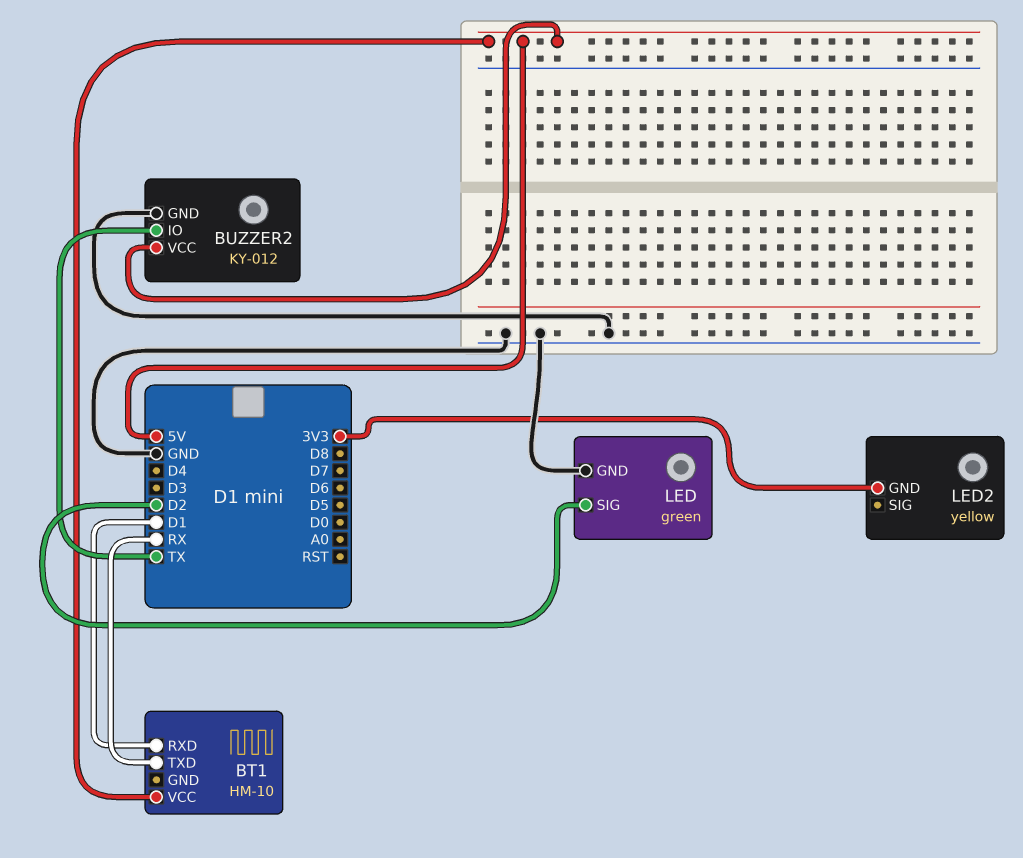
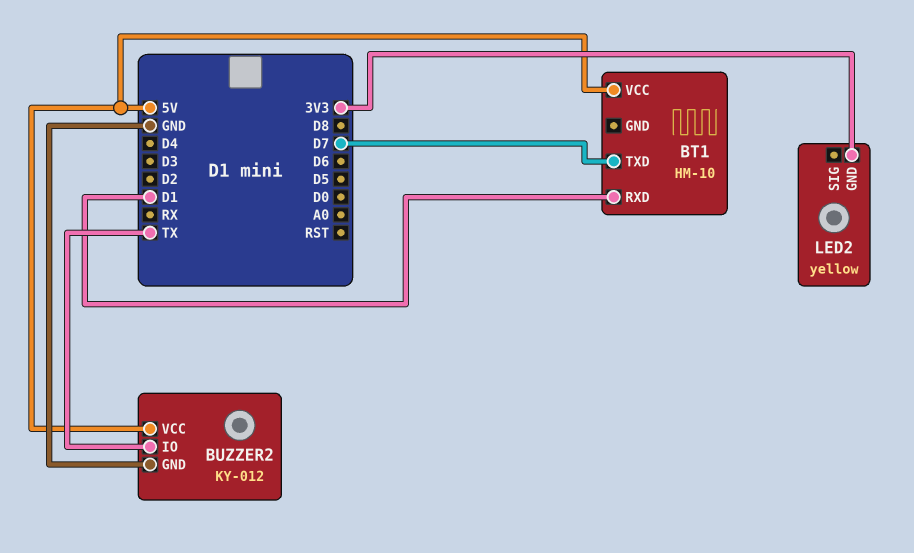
BT1 pin TXD: RX -> D7
LED: green -> none
LED pin GND: GND -> none
LED pin SIG: D2 -> none

